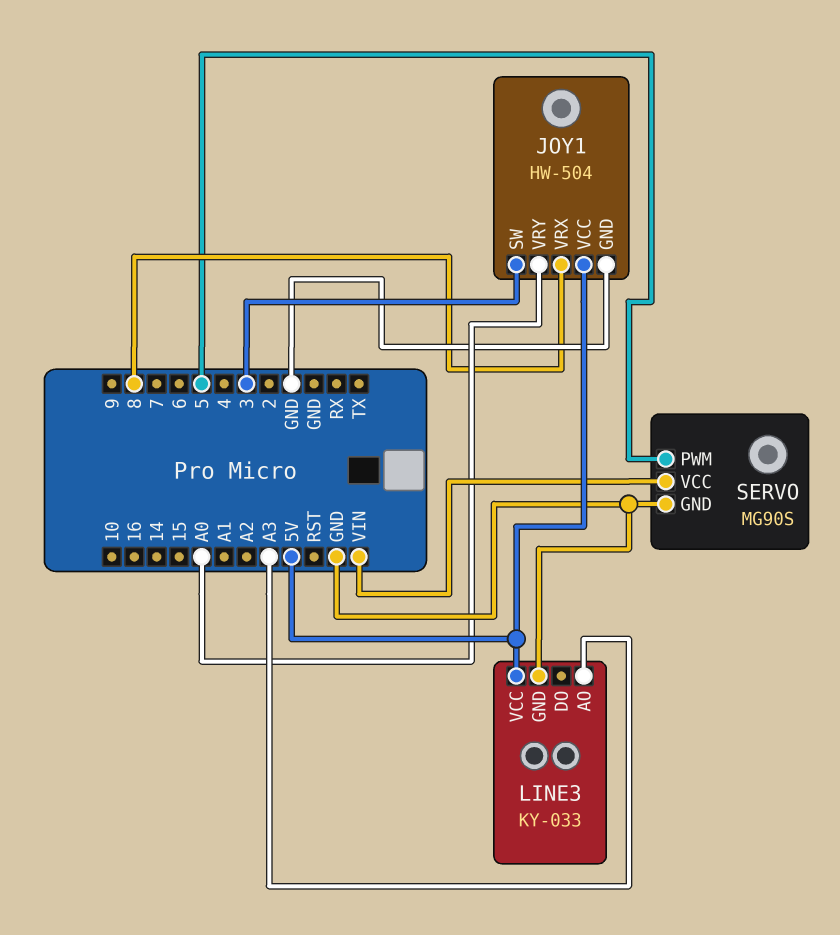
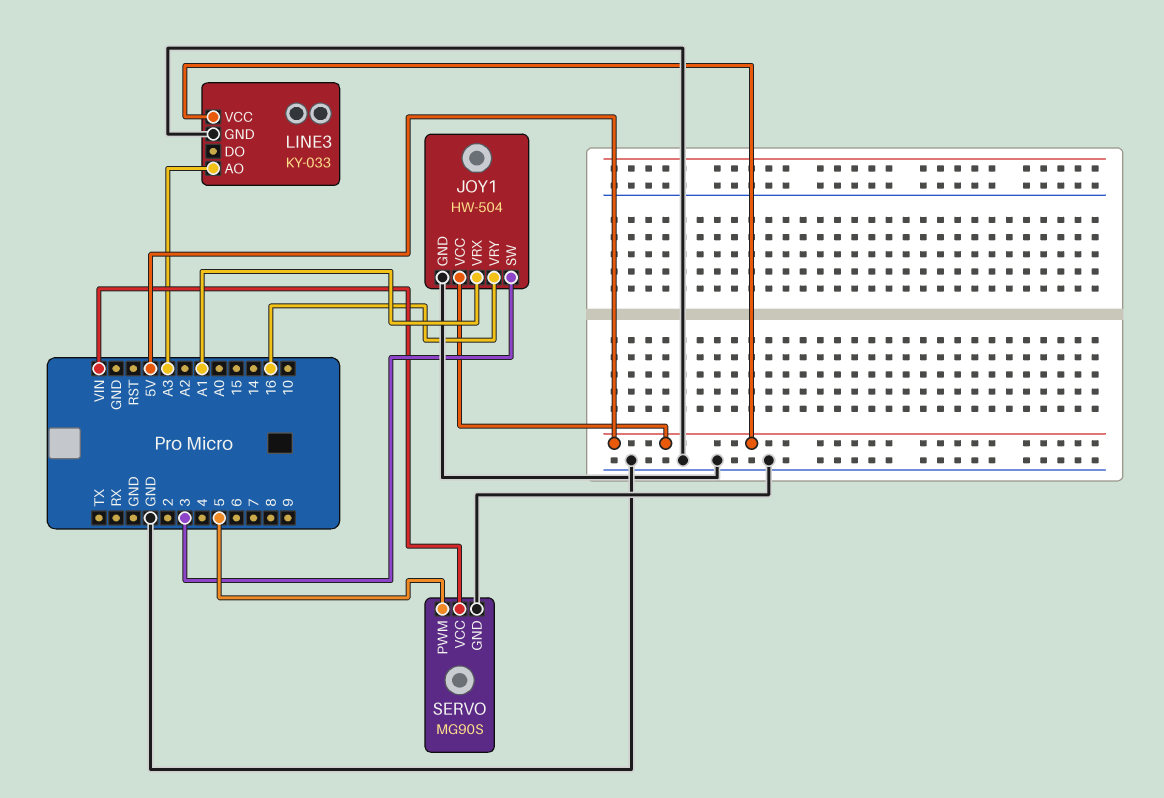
JOY1 pin VRX: 8 -> A1
JOY1 pin VRY: A0 -> 16

